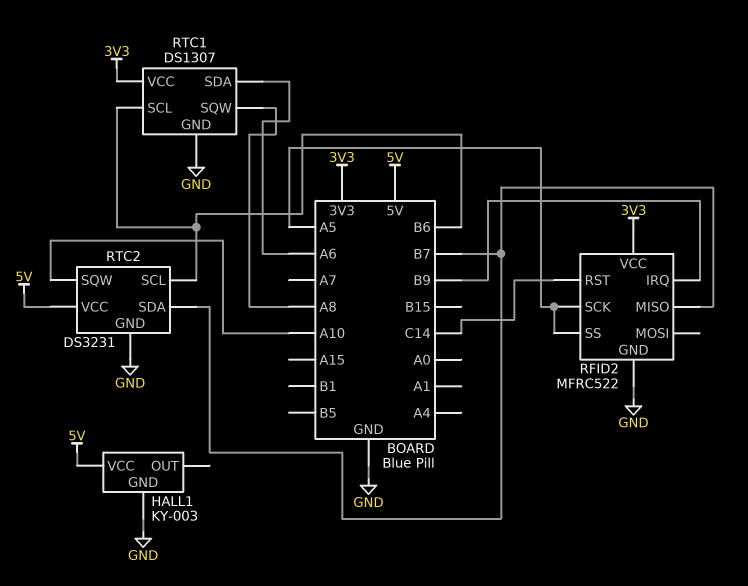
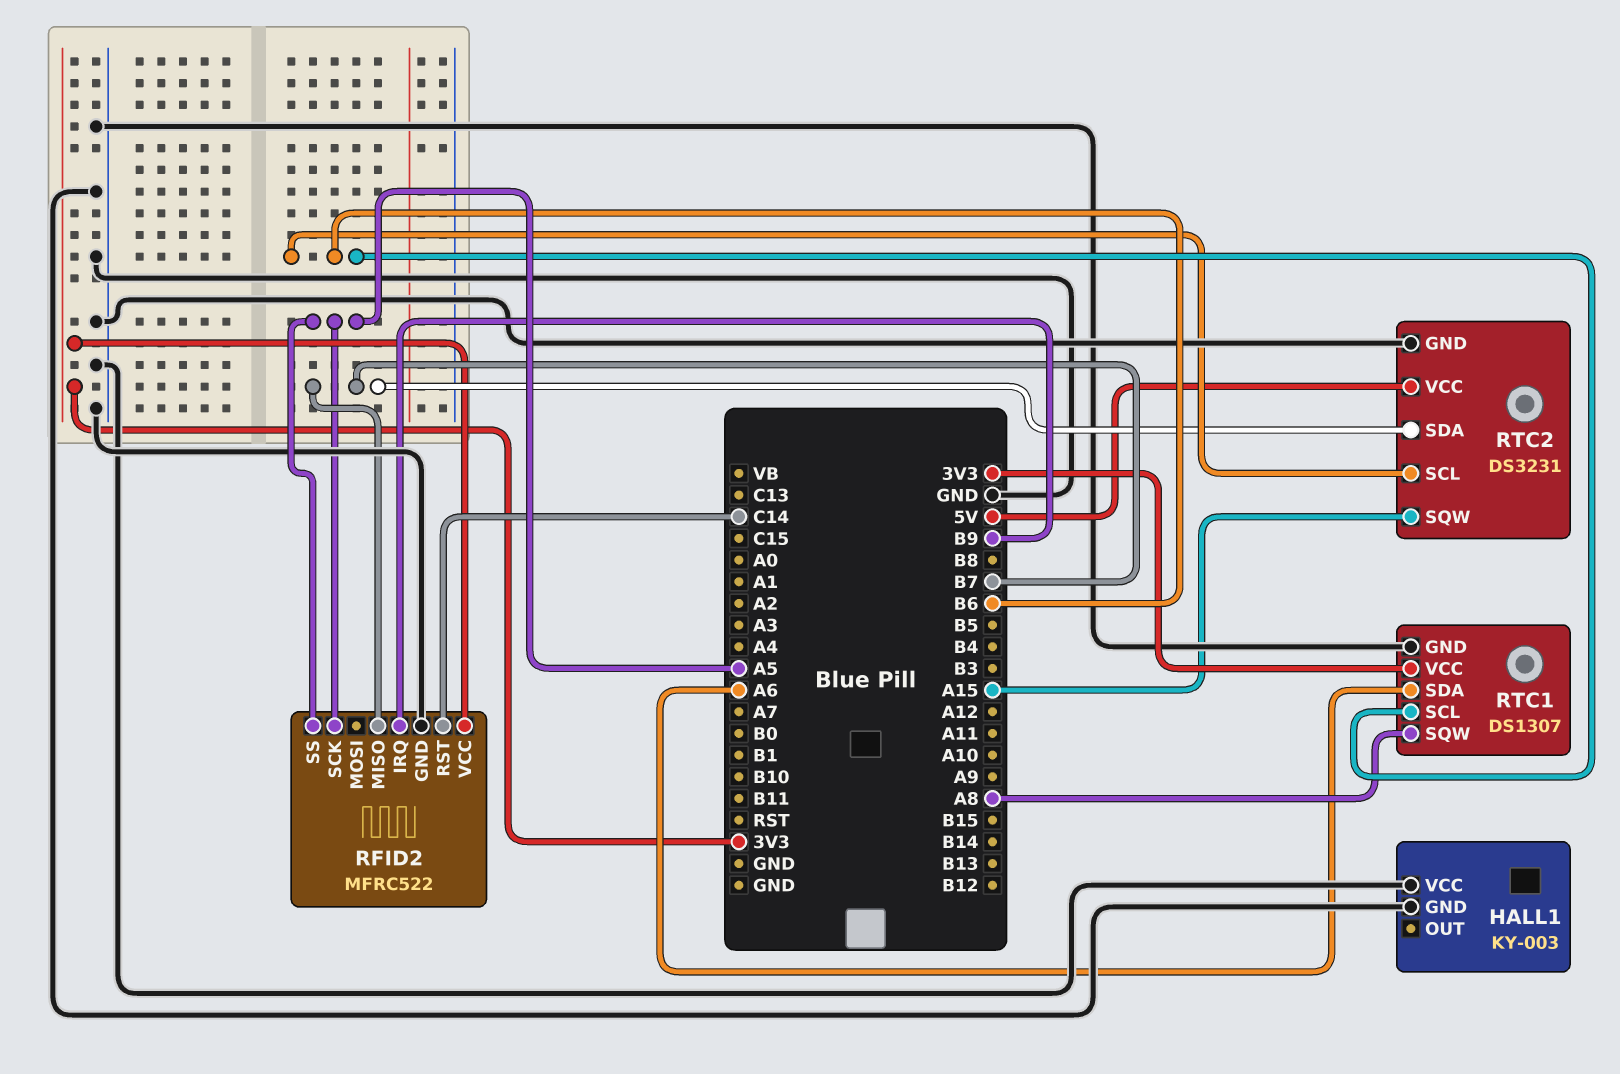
HALL1 pin VCC: 5V -> GND
RTC2 pin SQW: A10 -> A15

